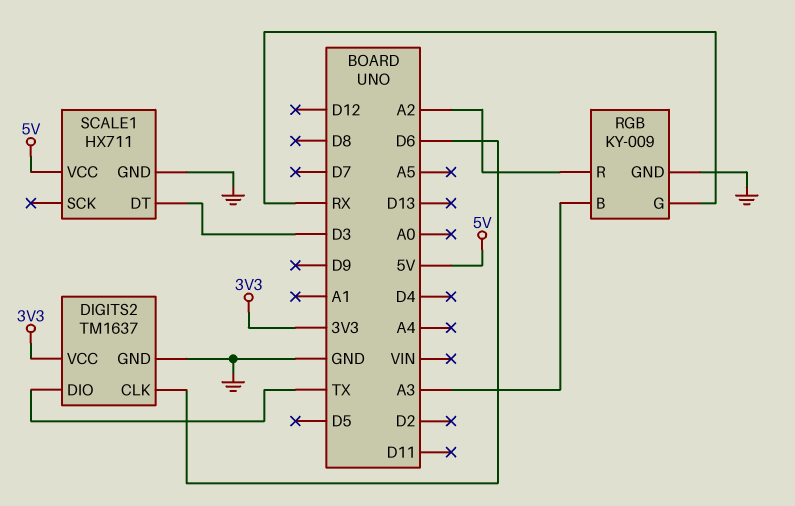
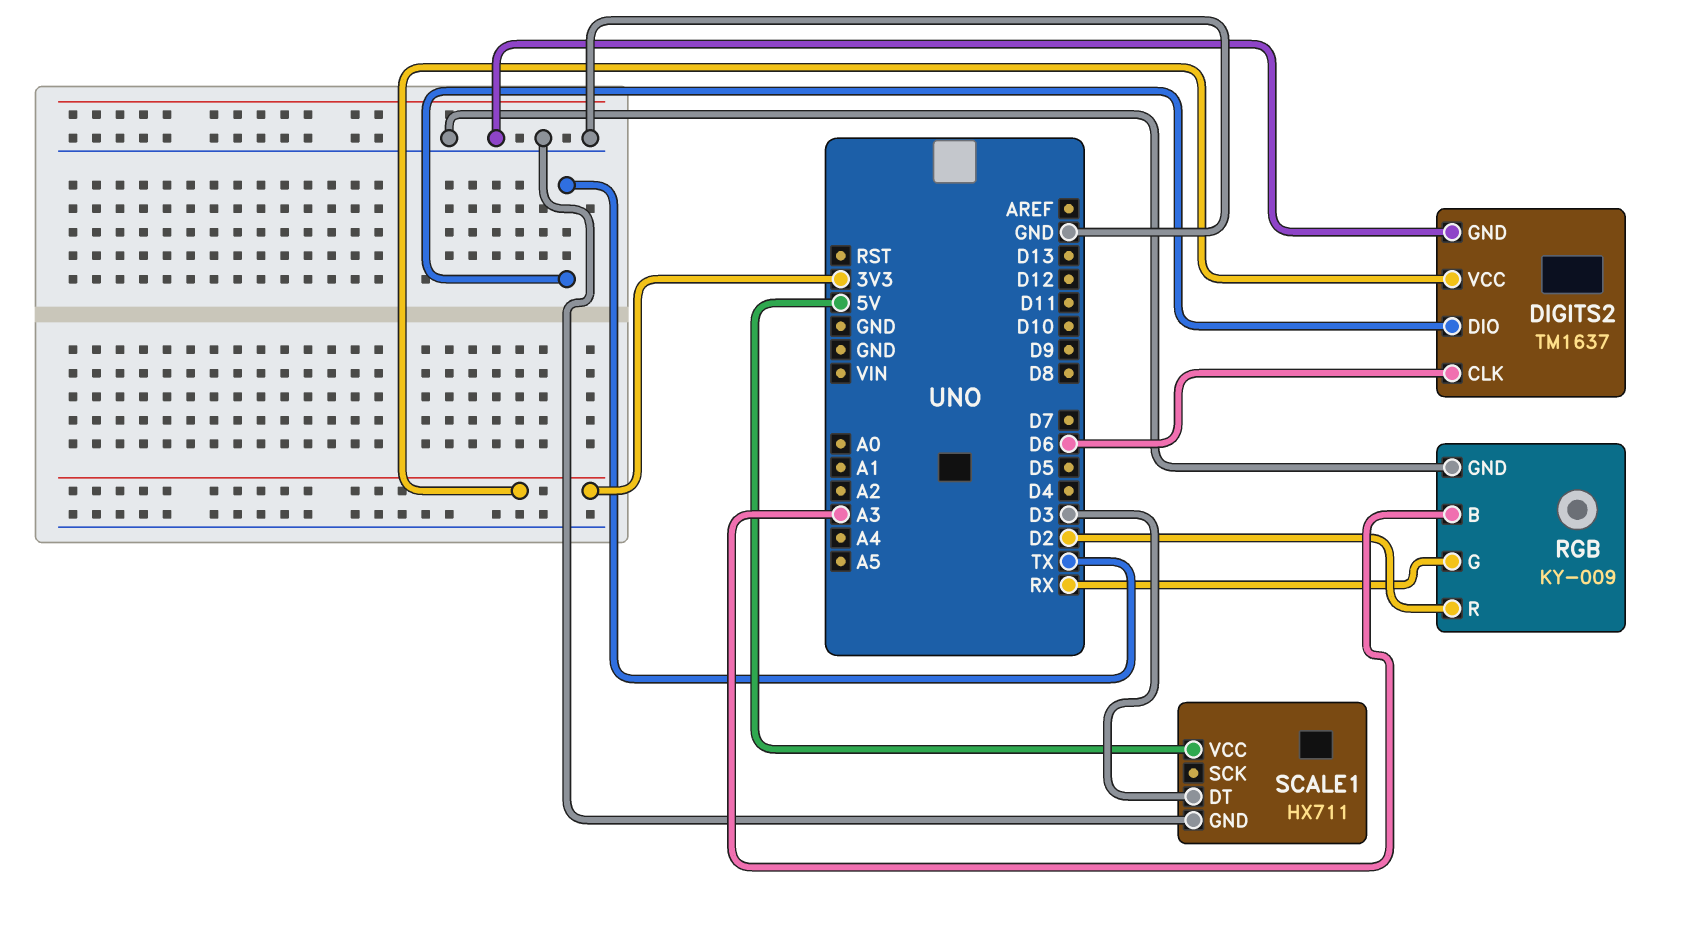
RGB pin R: A2 -> D2

